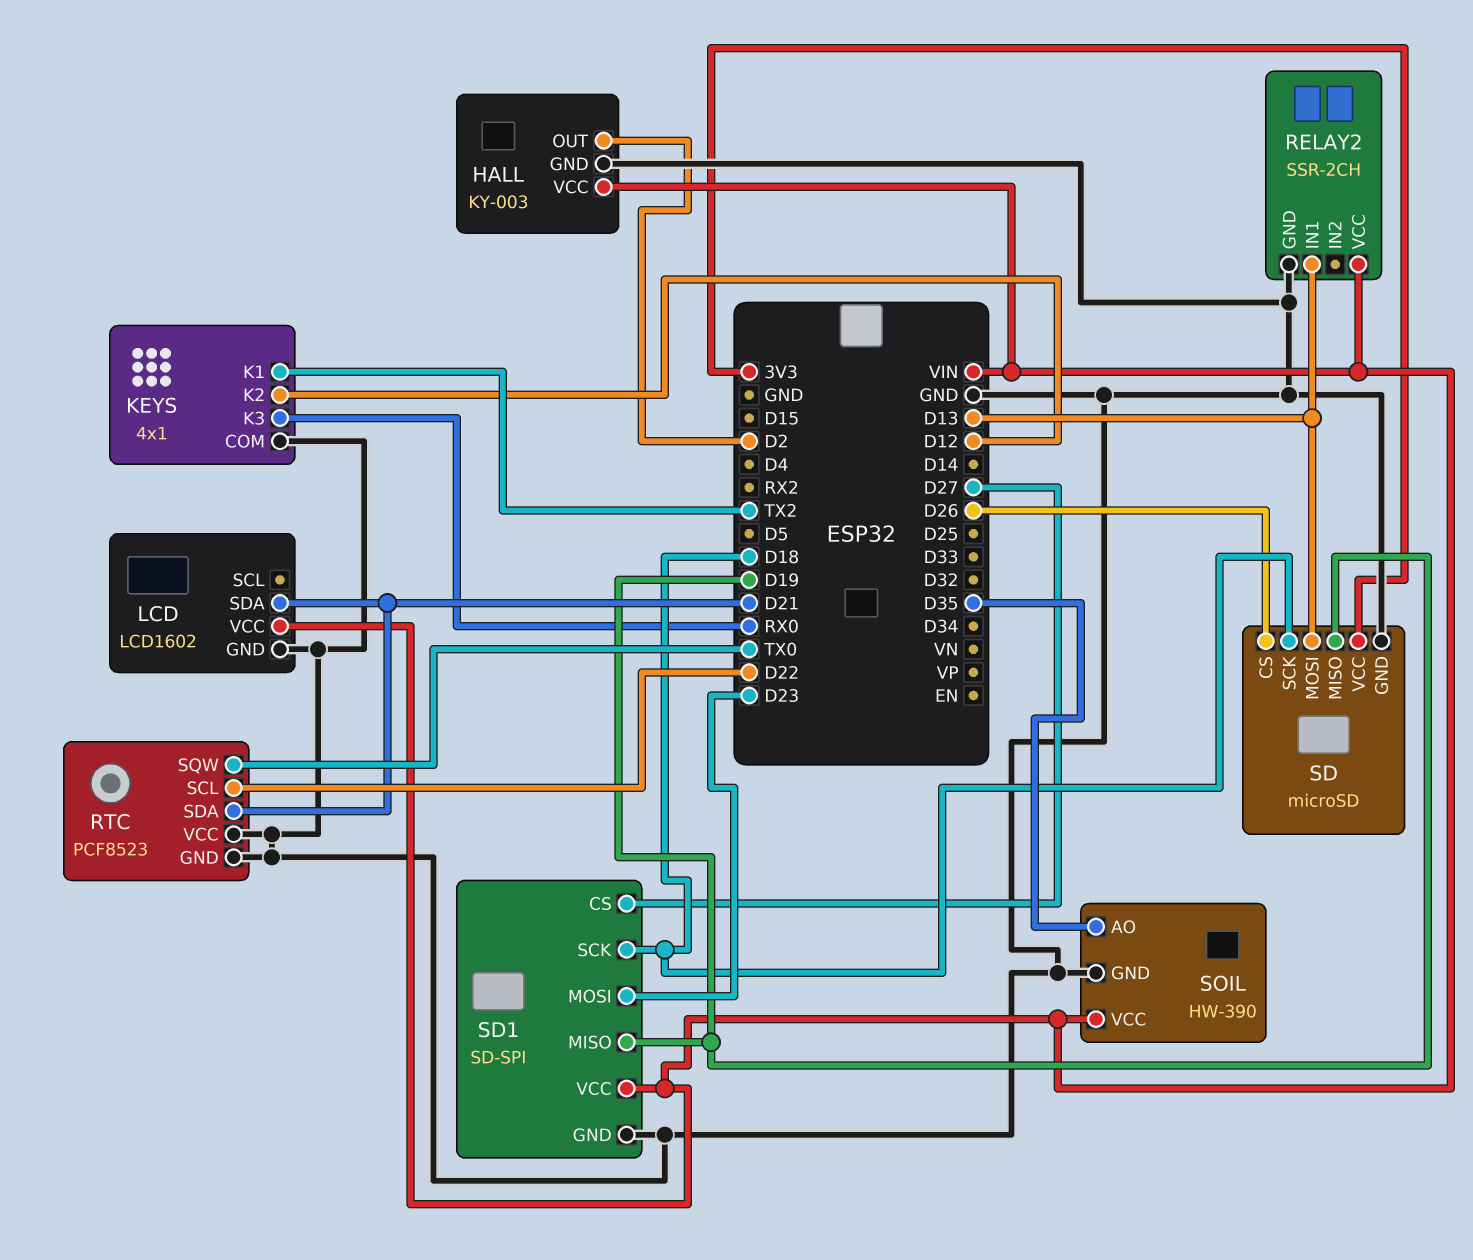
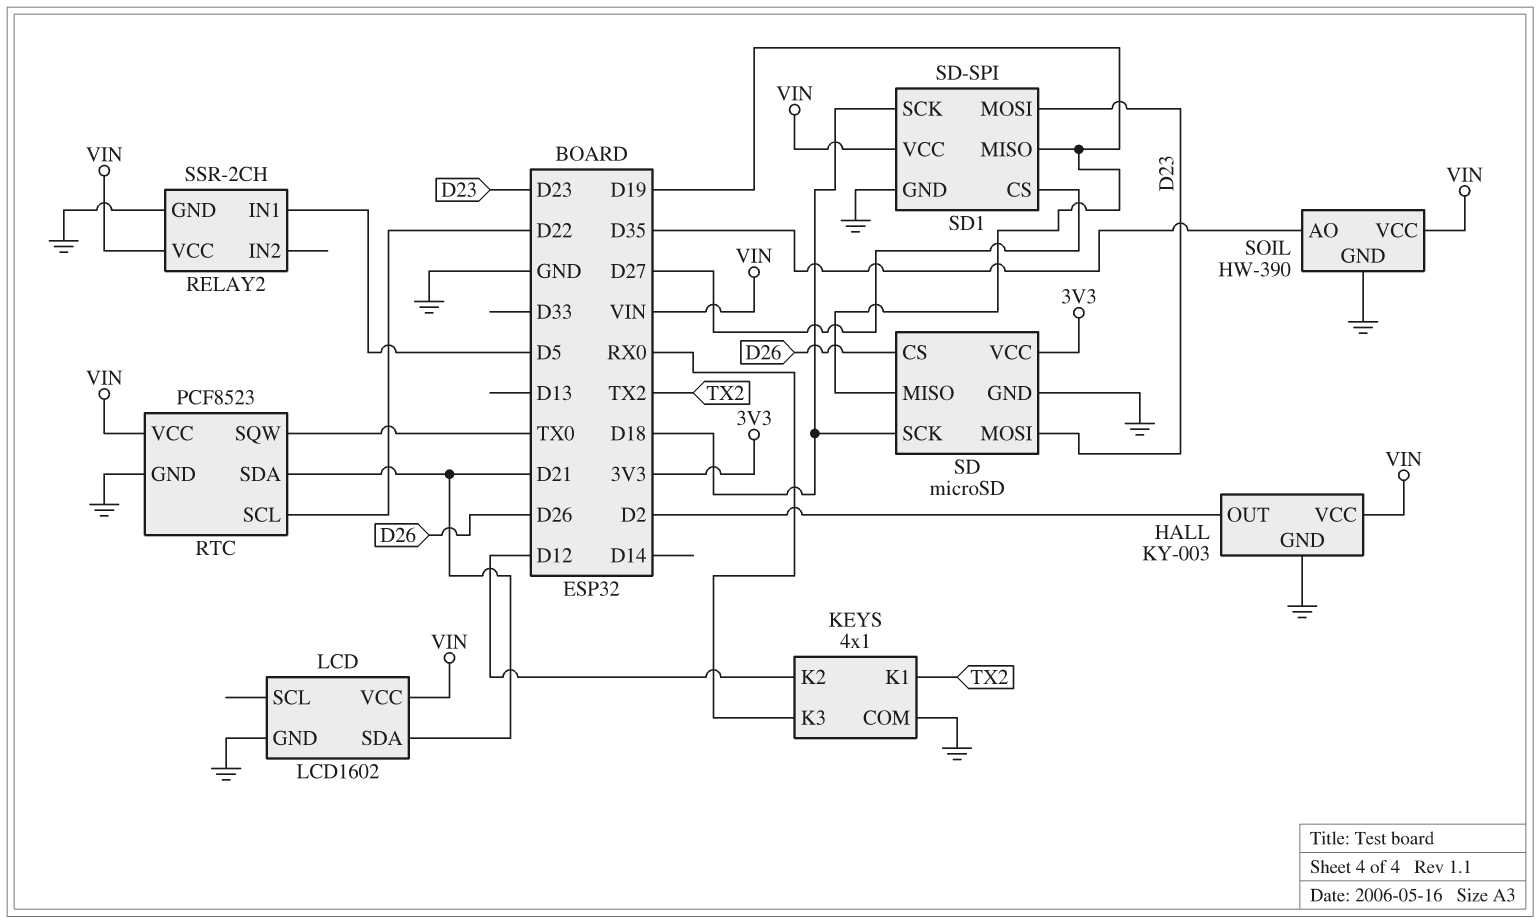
RELAY2 pin IN1: D13 -> D5
RTC pin VCC: GND -> VIN
SD pin MOSI: D13 -> D23

